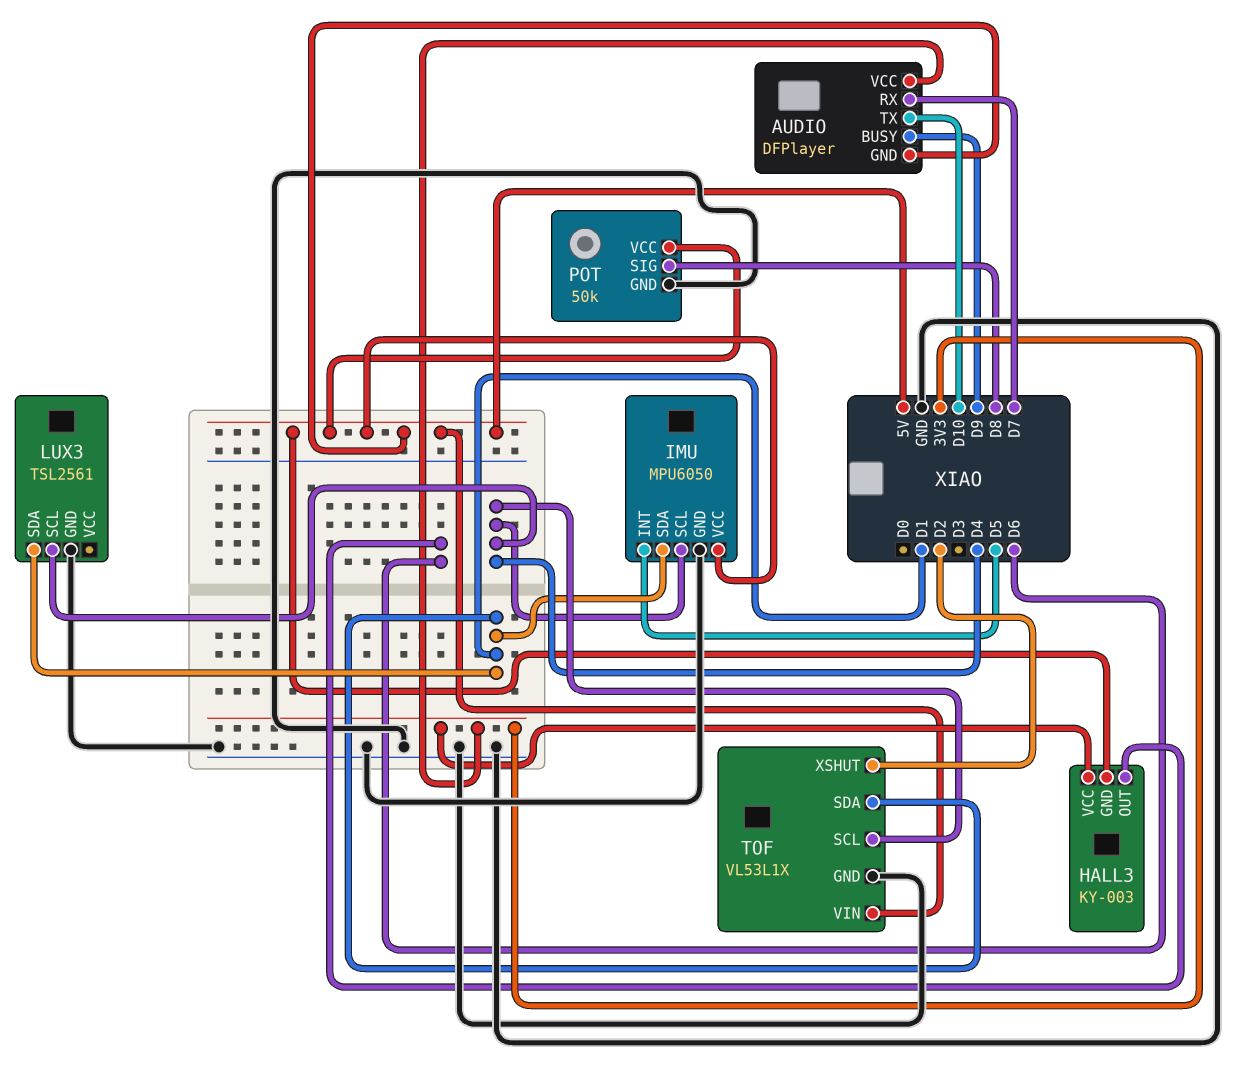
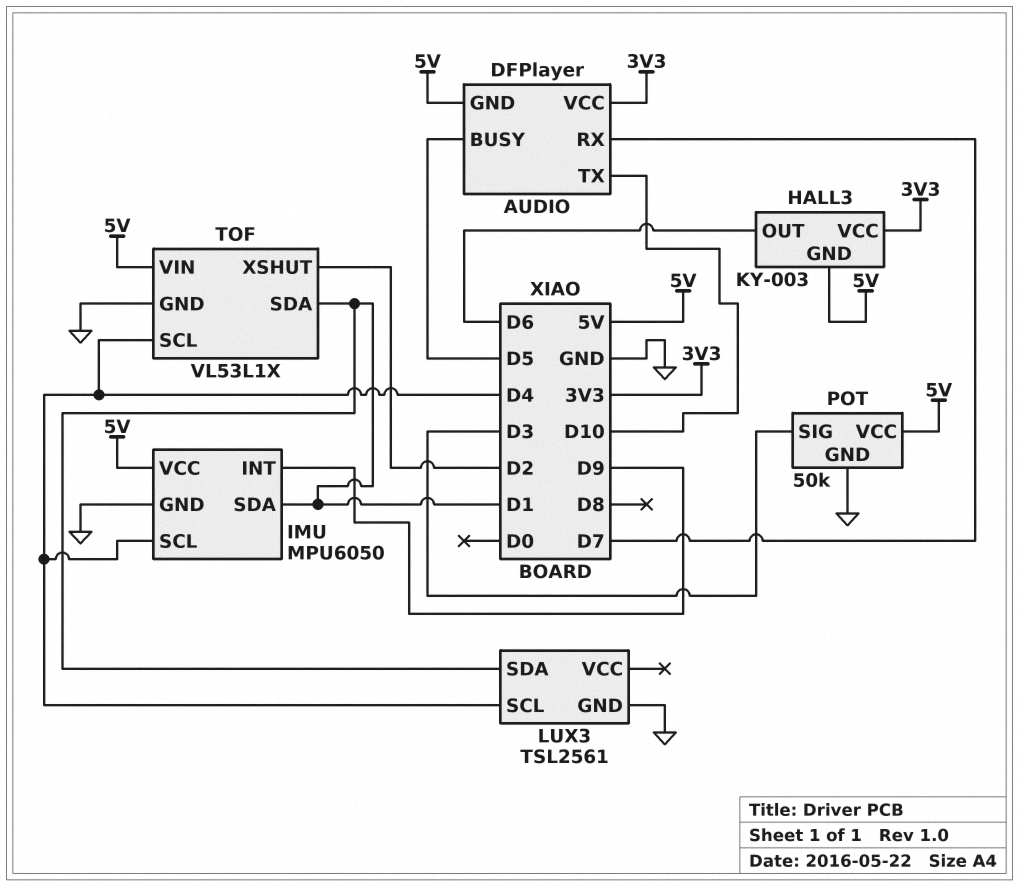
AUDIO pin BUSY: D9 -> D5
IMU pin INT: D5 -> D9
POT pin SIG: D8 -> D3

